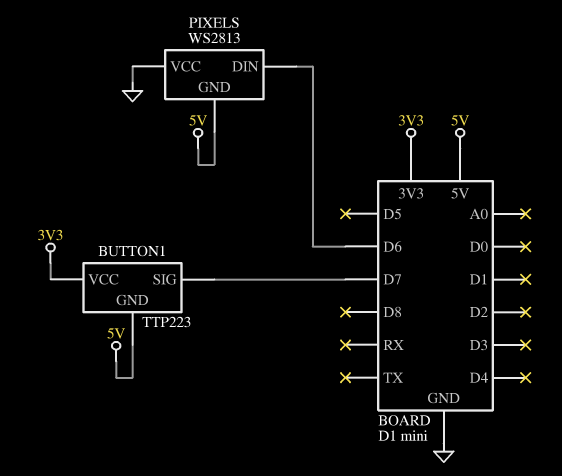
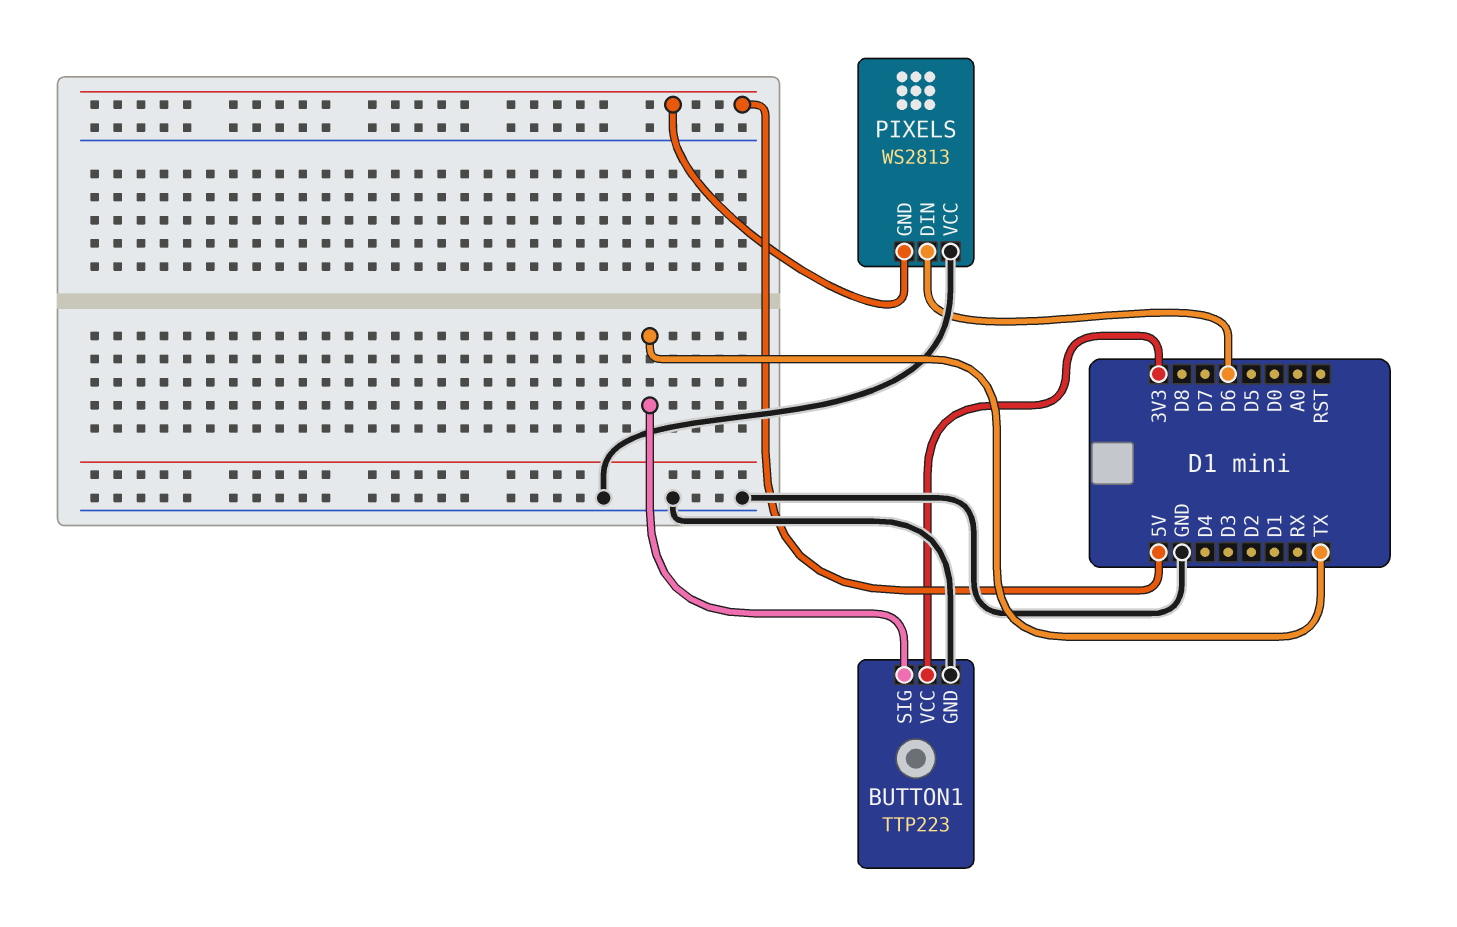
BUTTON1 pin GND: 5V -> GND
BUTTON1 pin SIG: D7 -> TX

